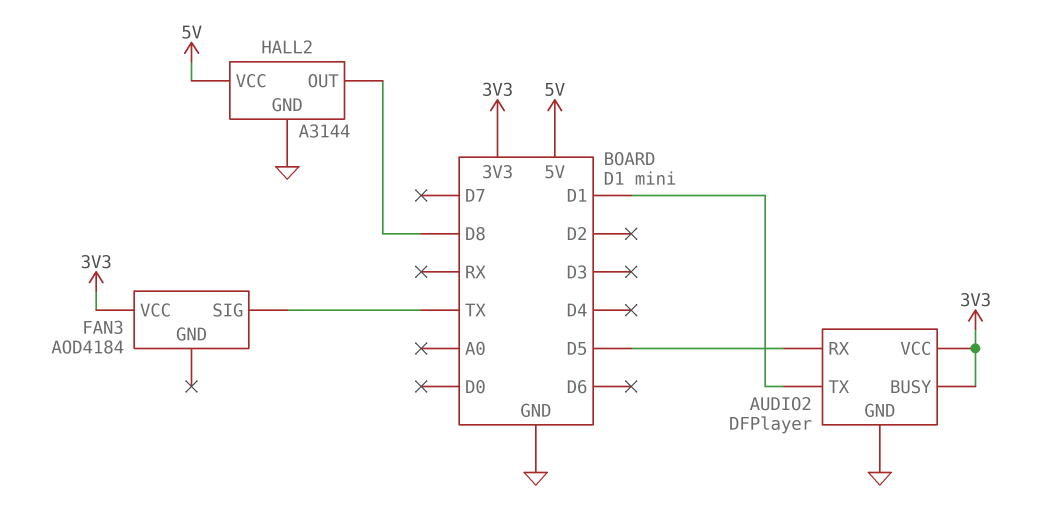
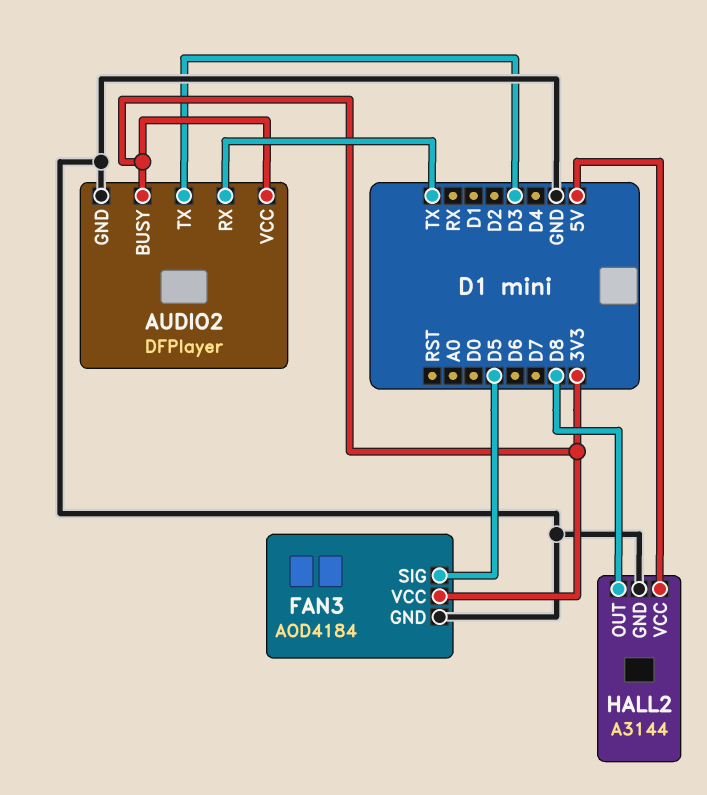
AUDIO2 pin RX: D5 -> TX
AUDIO2 pin TX: D1 -> D3
FAN3 pin GND: none -> GND
FAN3 pin SIG: TX -> D5

